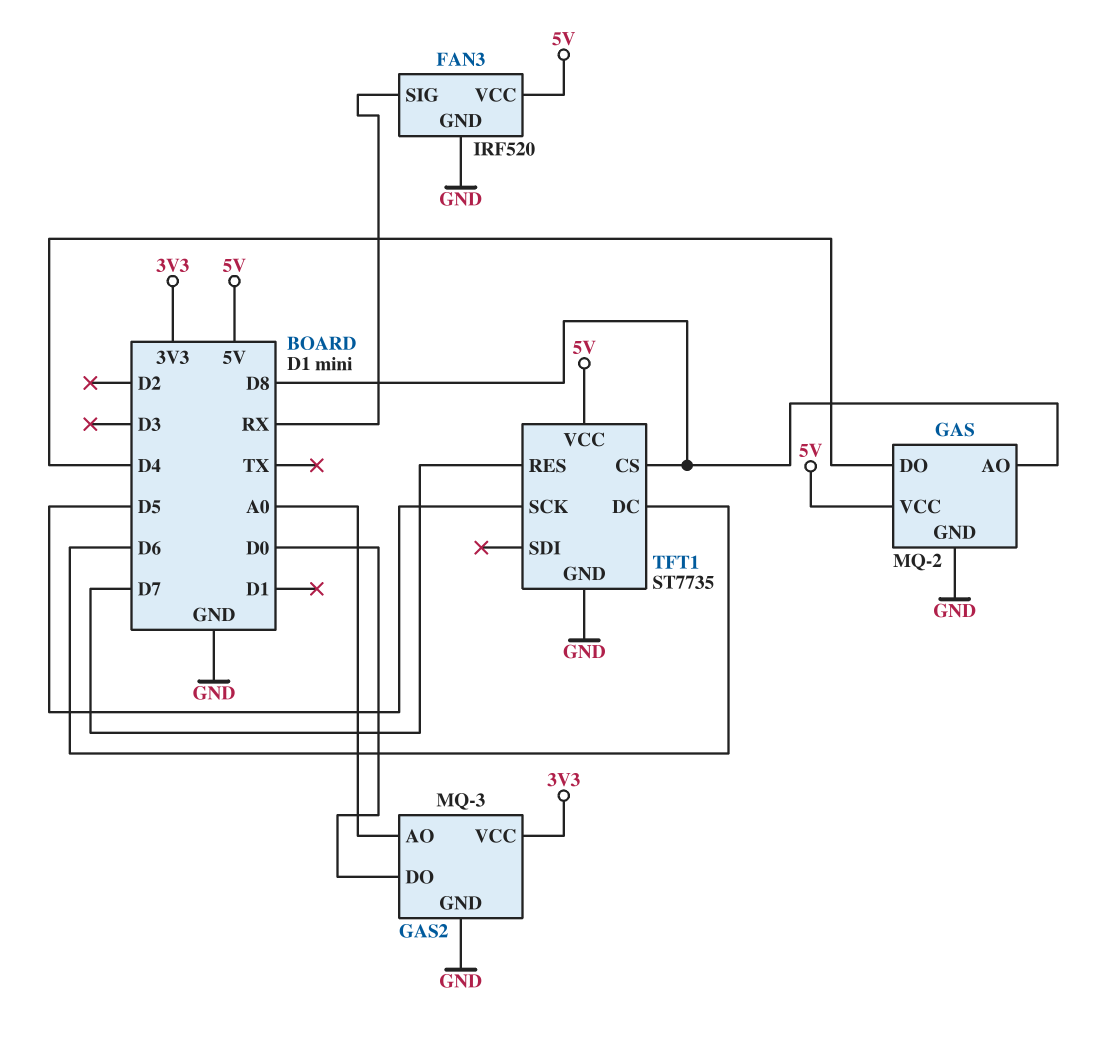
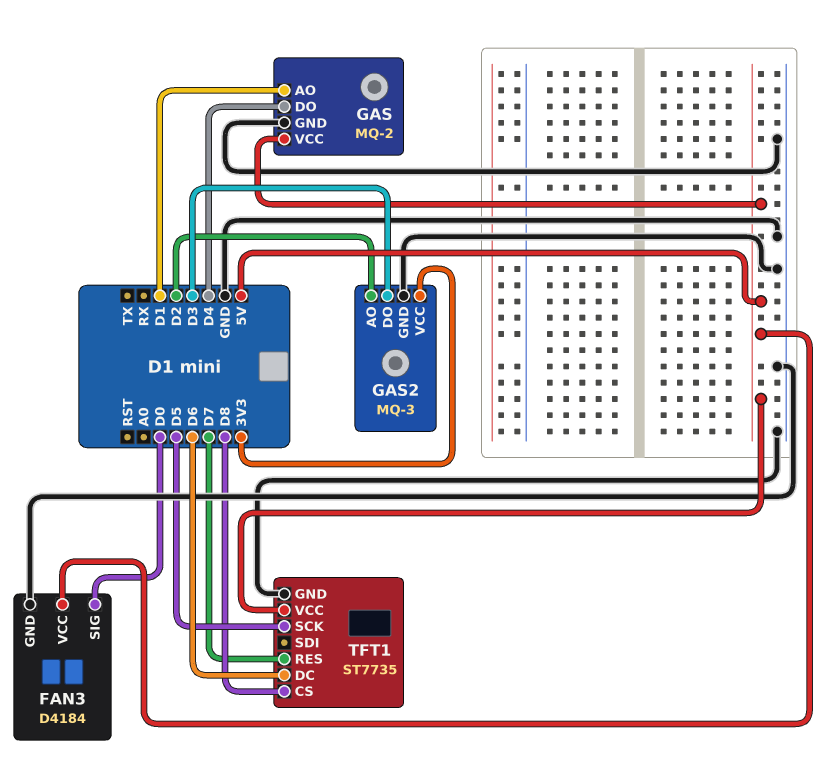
FAN3: IRF520 -> D4184
FAN3 pin SIG: RX -> D0
GAS pin AO: D8 -> D1
GAS2 pin AO: A0 -> D2
GAS2 pin DO: D0 -> D3

